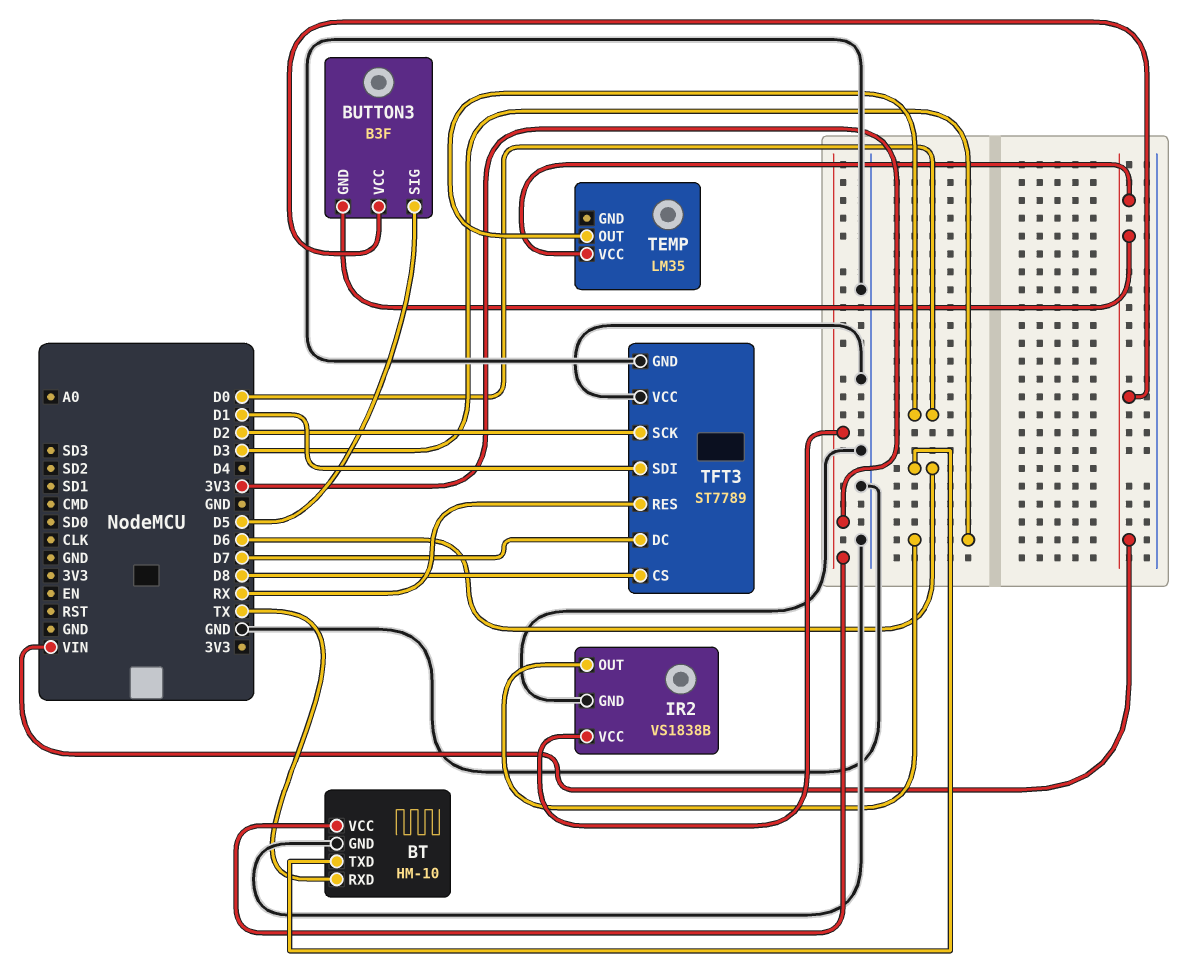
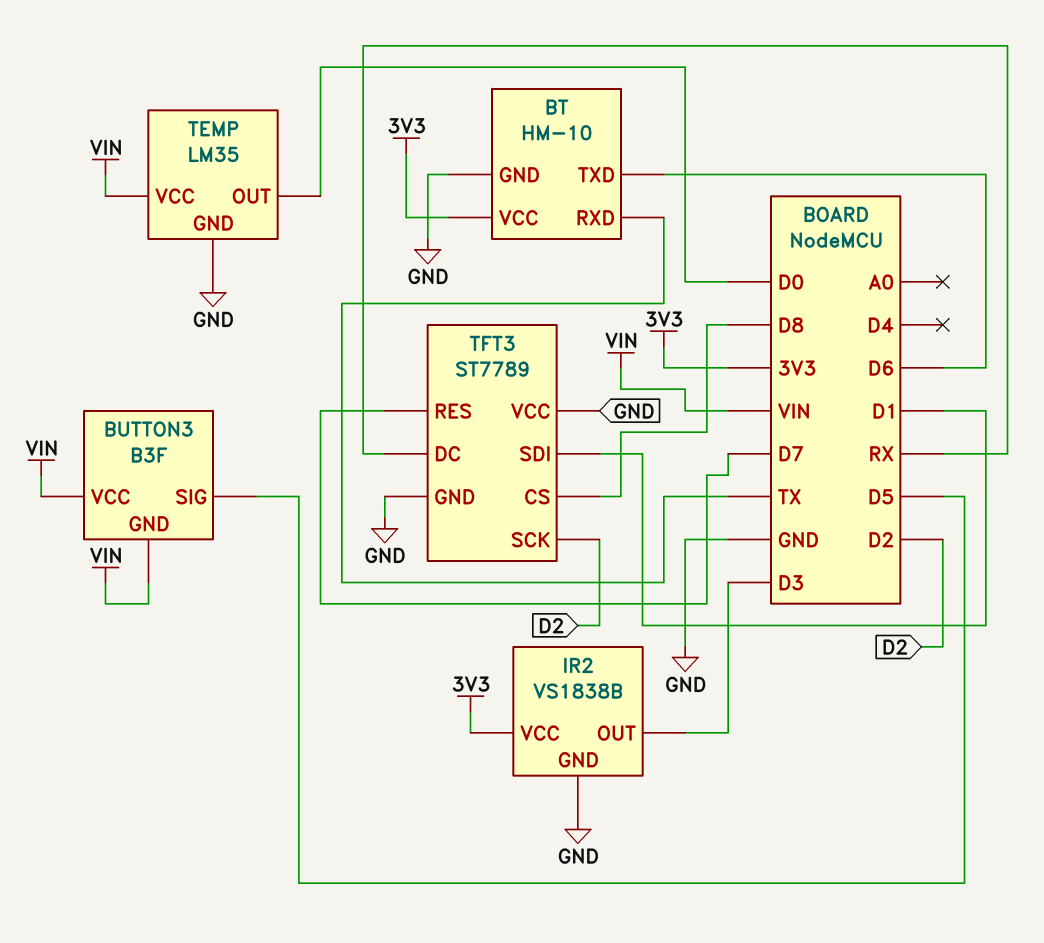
TEMP pin GND: none -> GND
TFT3 pin DC: D7 -> RX
TFT3 pin RES: RX -> D7

